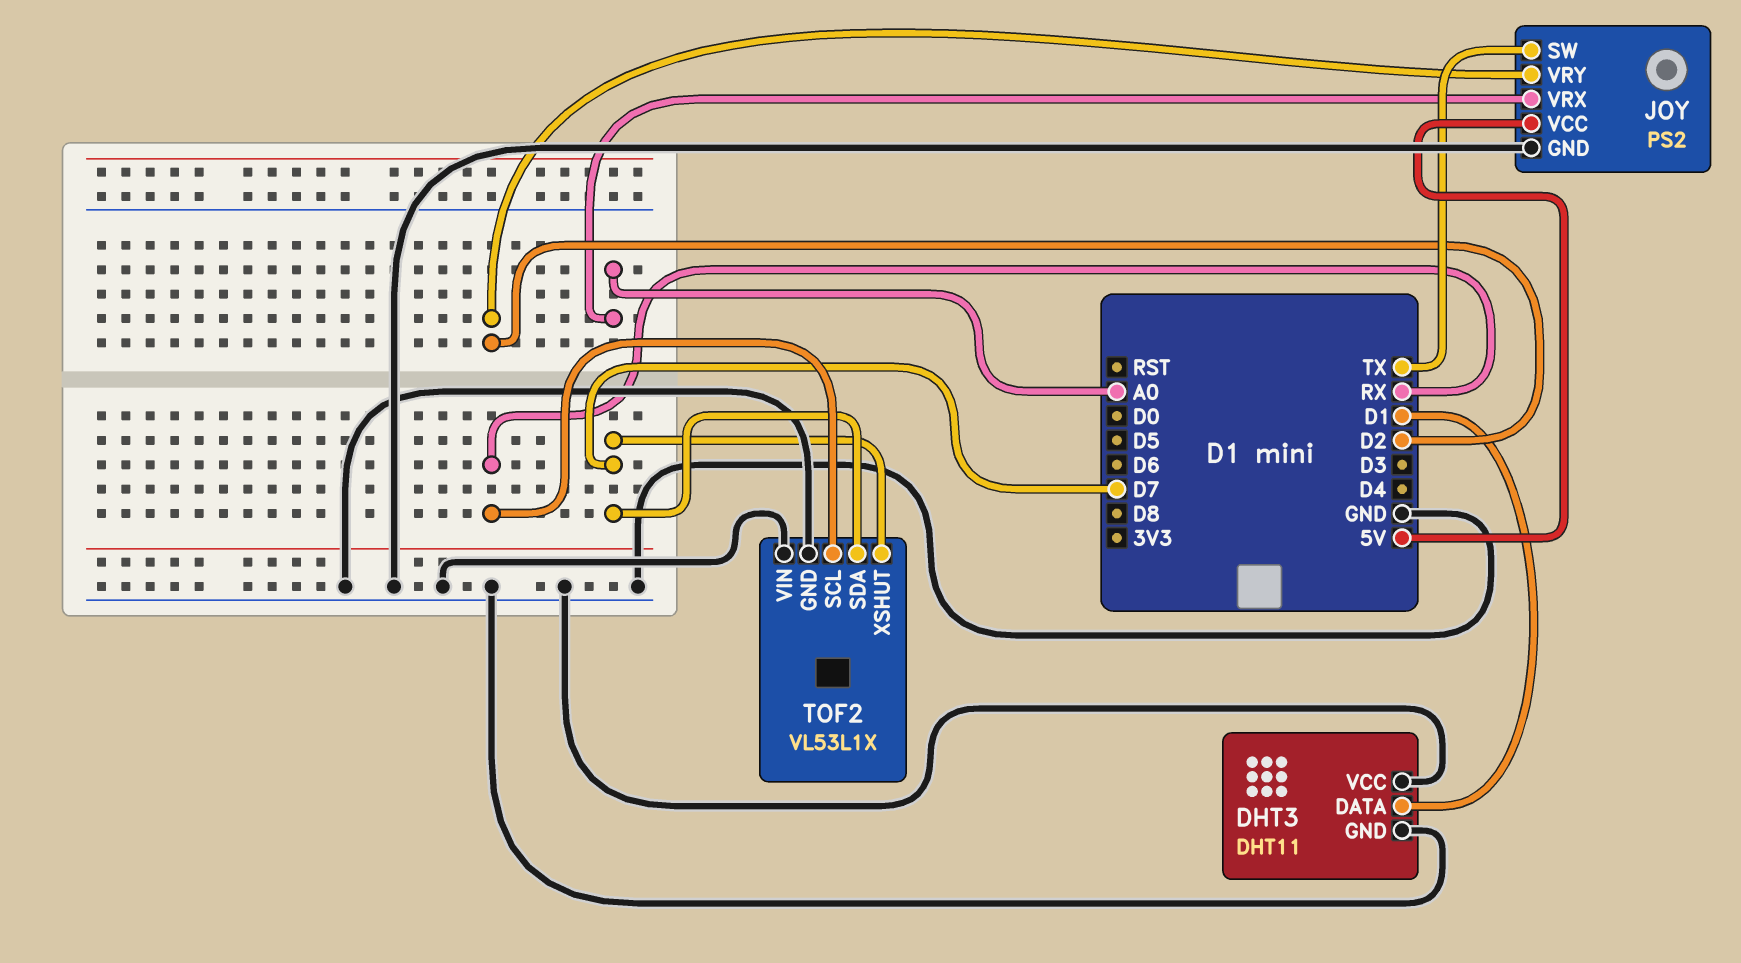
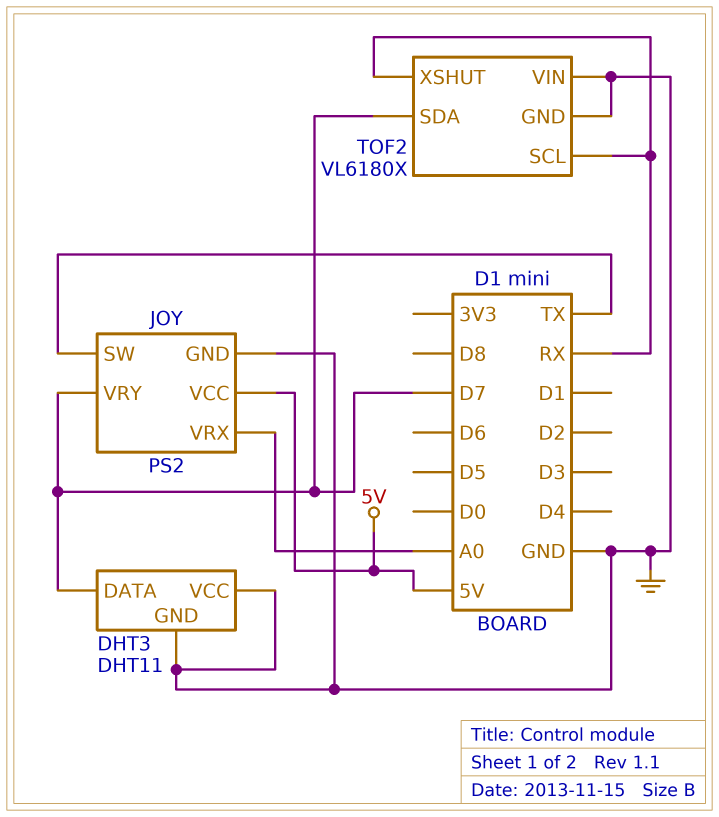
DHT3 pin DATA: D1 -> D7
JOY pin VRY: D2 -> D7
TOF2: VL53L1X -> VL6180X
TOF2 pin XSHUT: D7 -> RX

